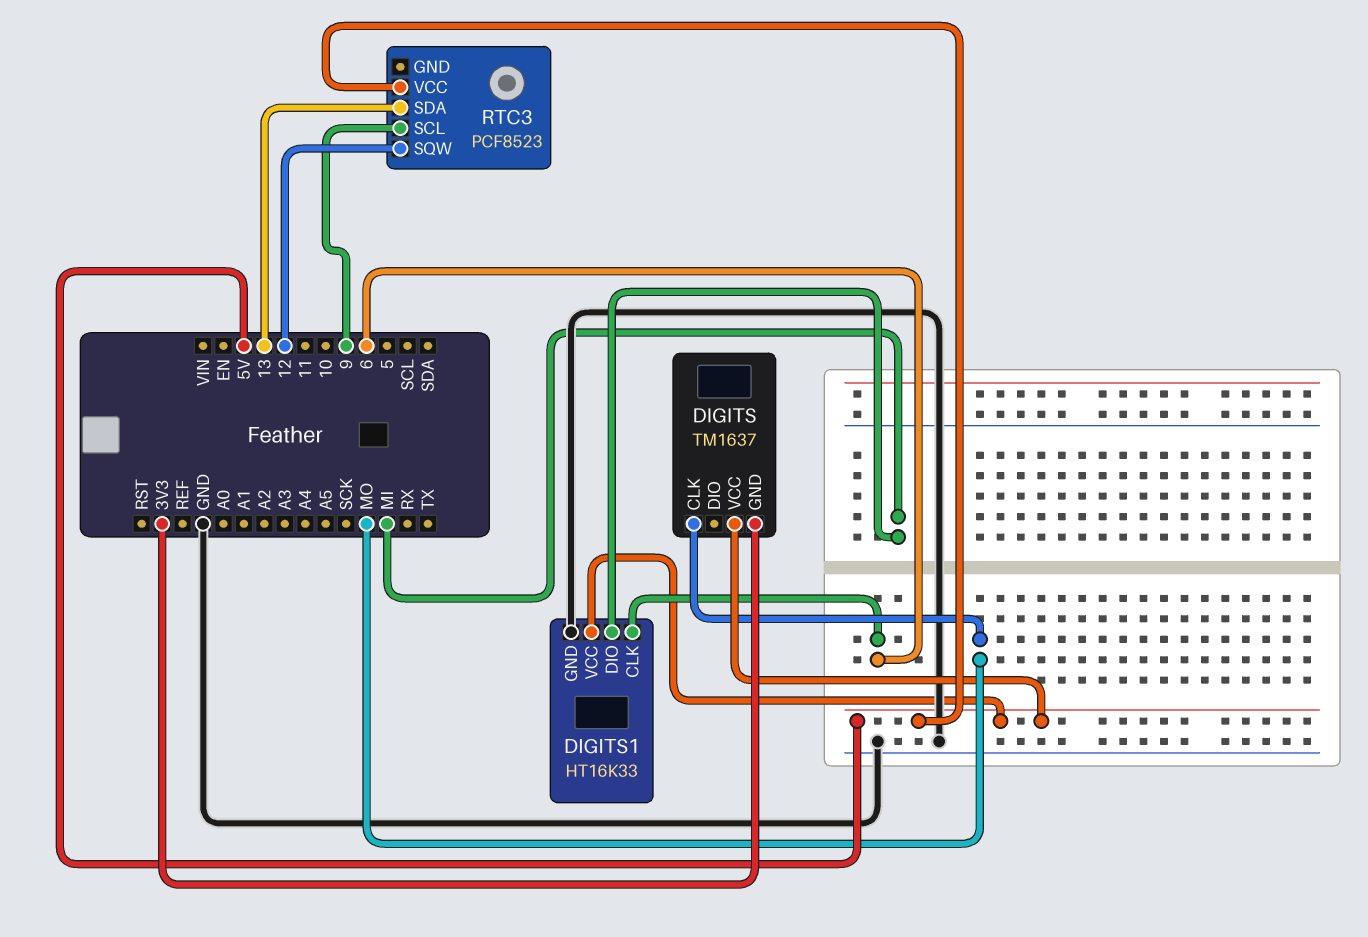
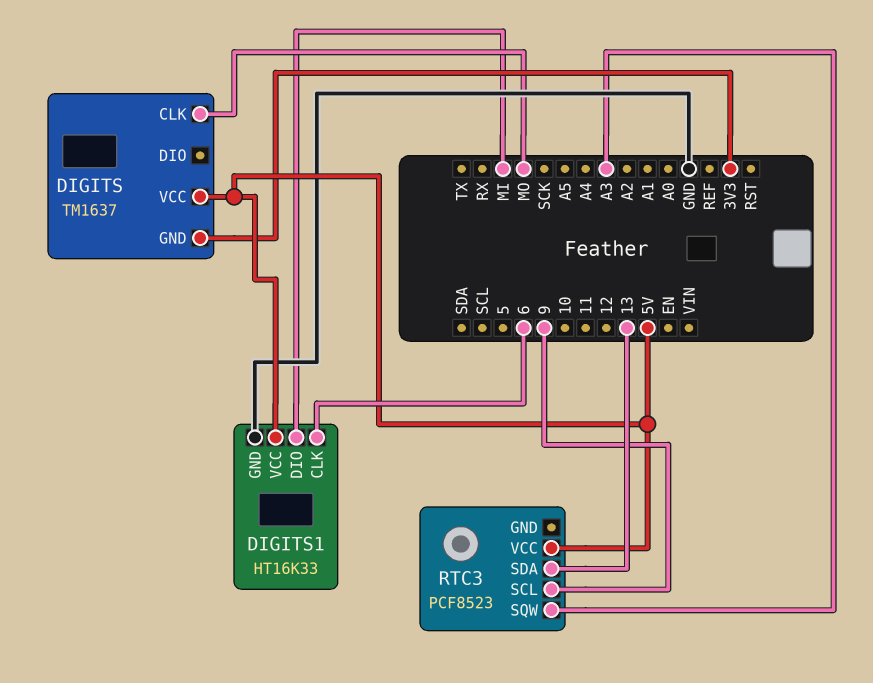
RTC3 pin SQW: 12 -> A3

